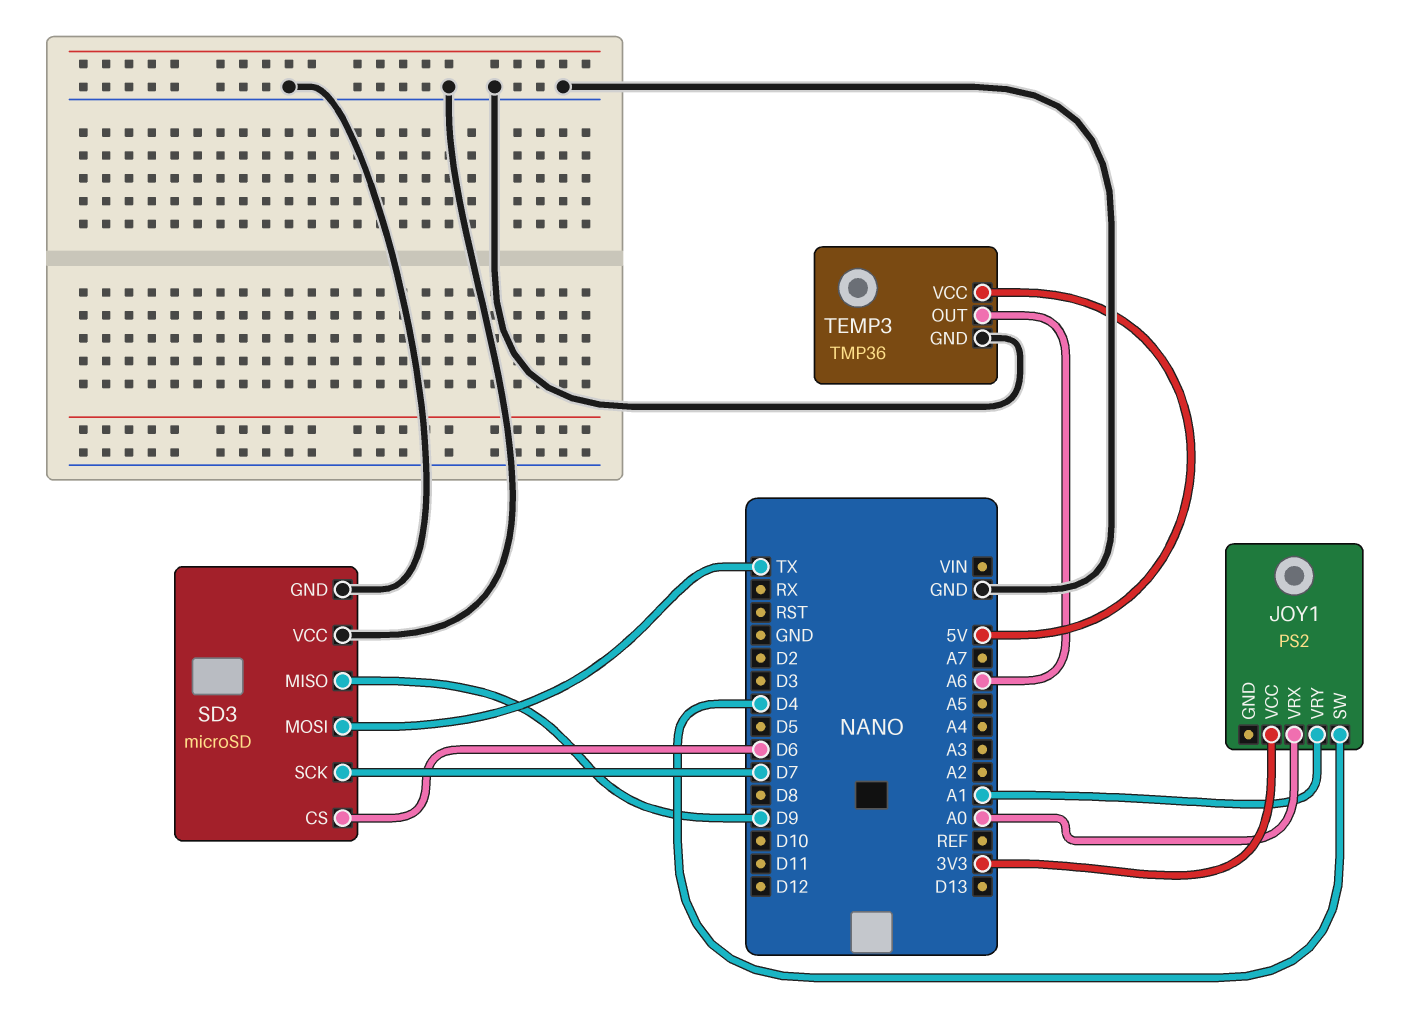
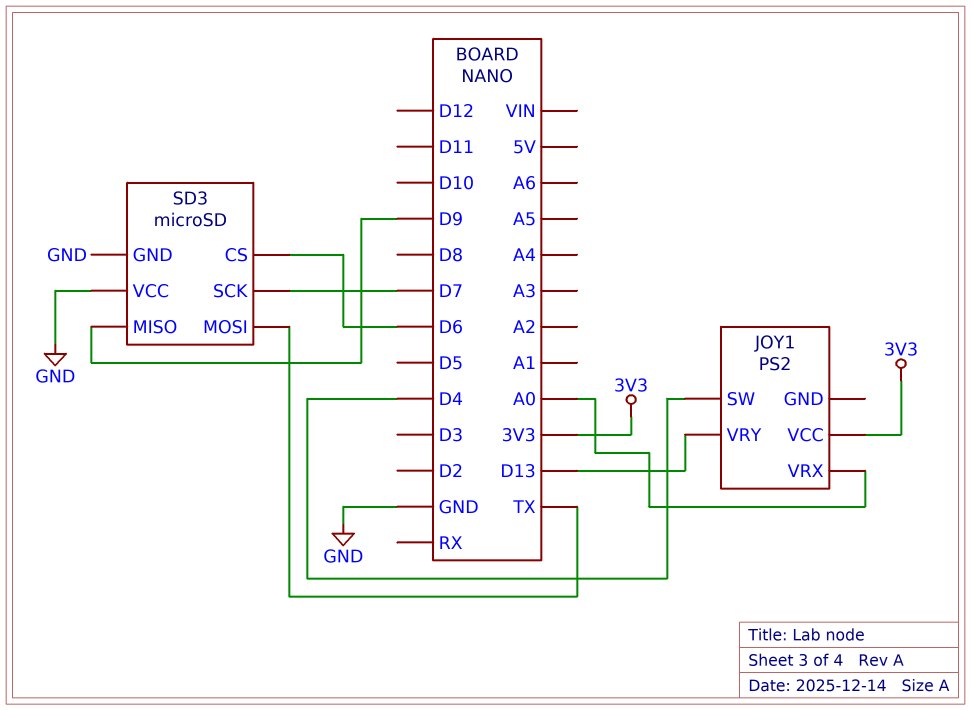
JOY1 pin VRY: A1 -> D13
TEMP3: TMP36 -> none
TEMP3 pin GND: GND -> none
TEMP3 pin OUT: A6 -> none
TEMP3 pin VCC: 5V -> none

